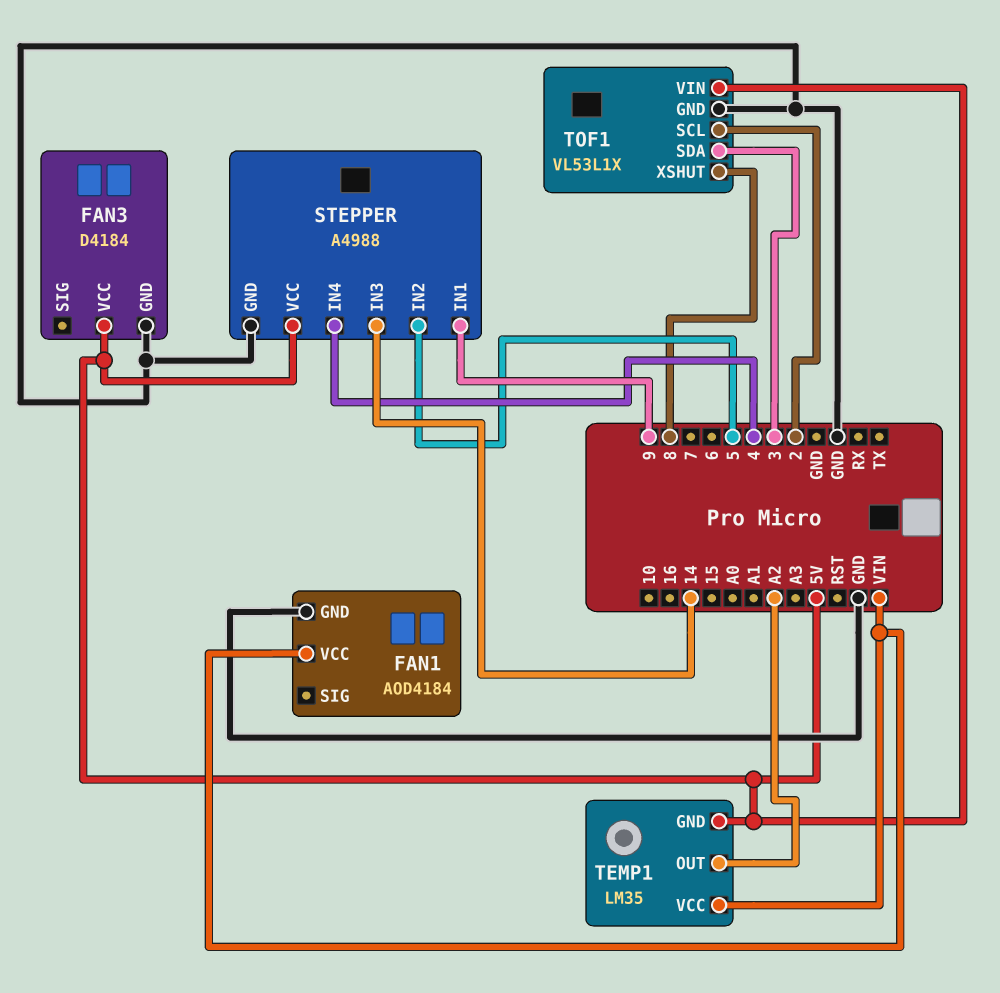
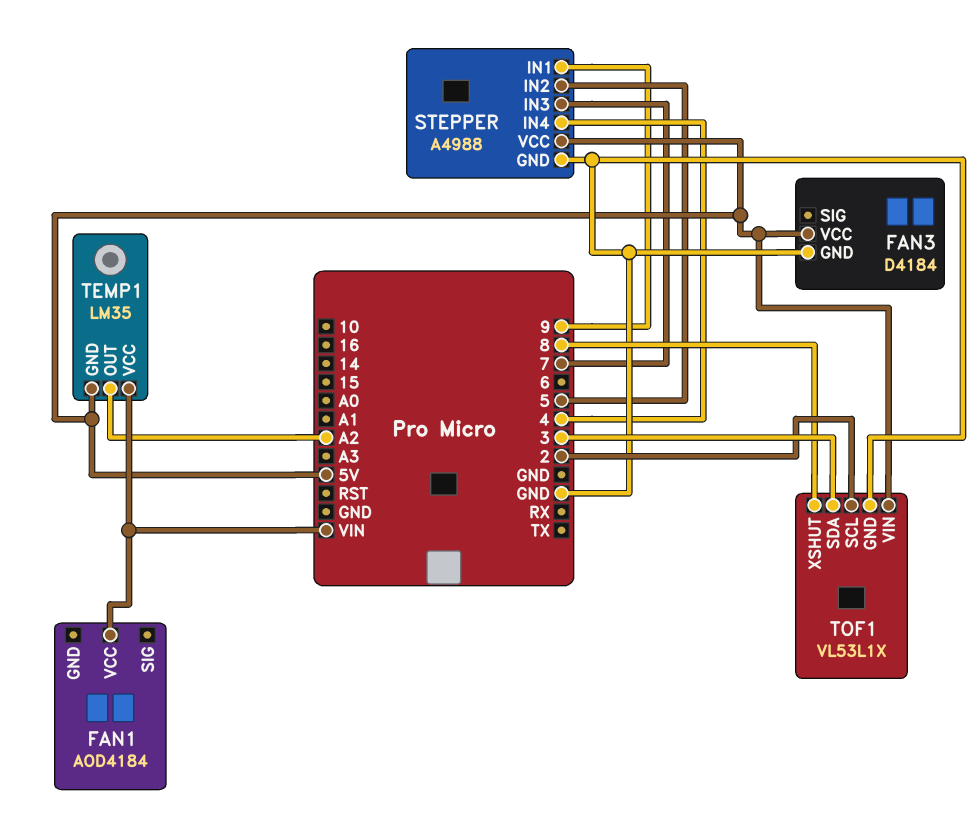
FAN1 pin GND: GND -> none
STEPPER pin IN3: 14 -> 7

